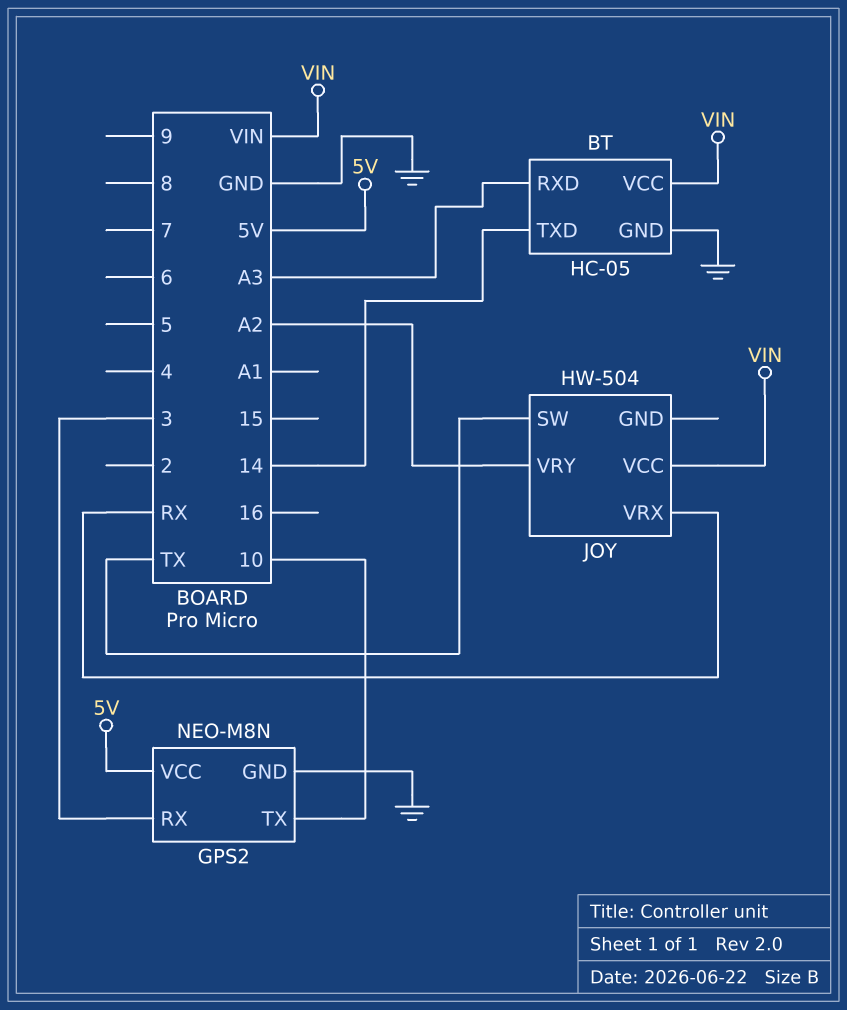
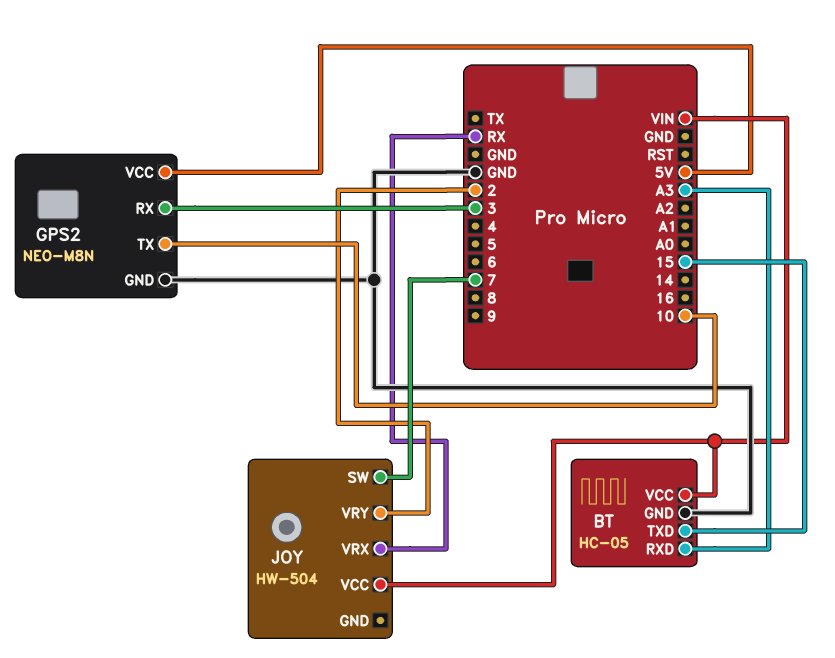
BT pin TXD: 14 -> 15
JOY pin SW: TX -> 7
JOY pin VRY: A2 -> 2

